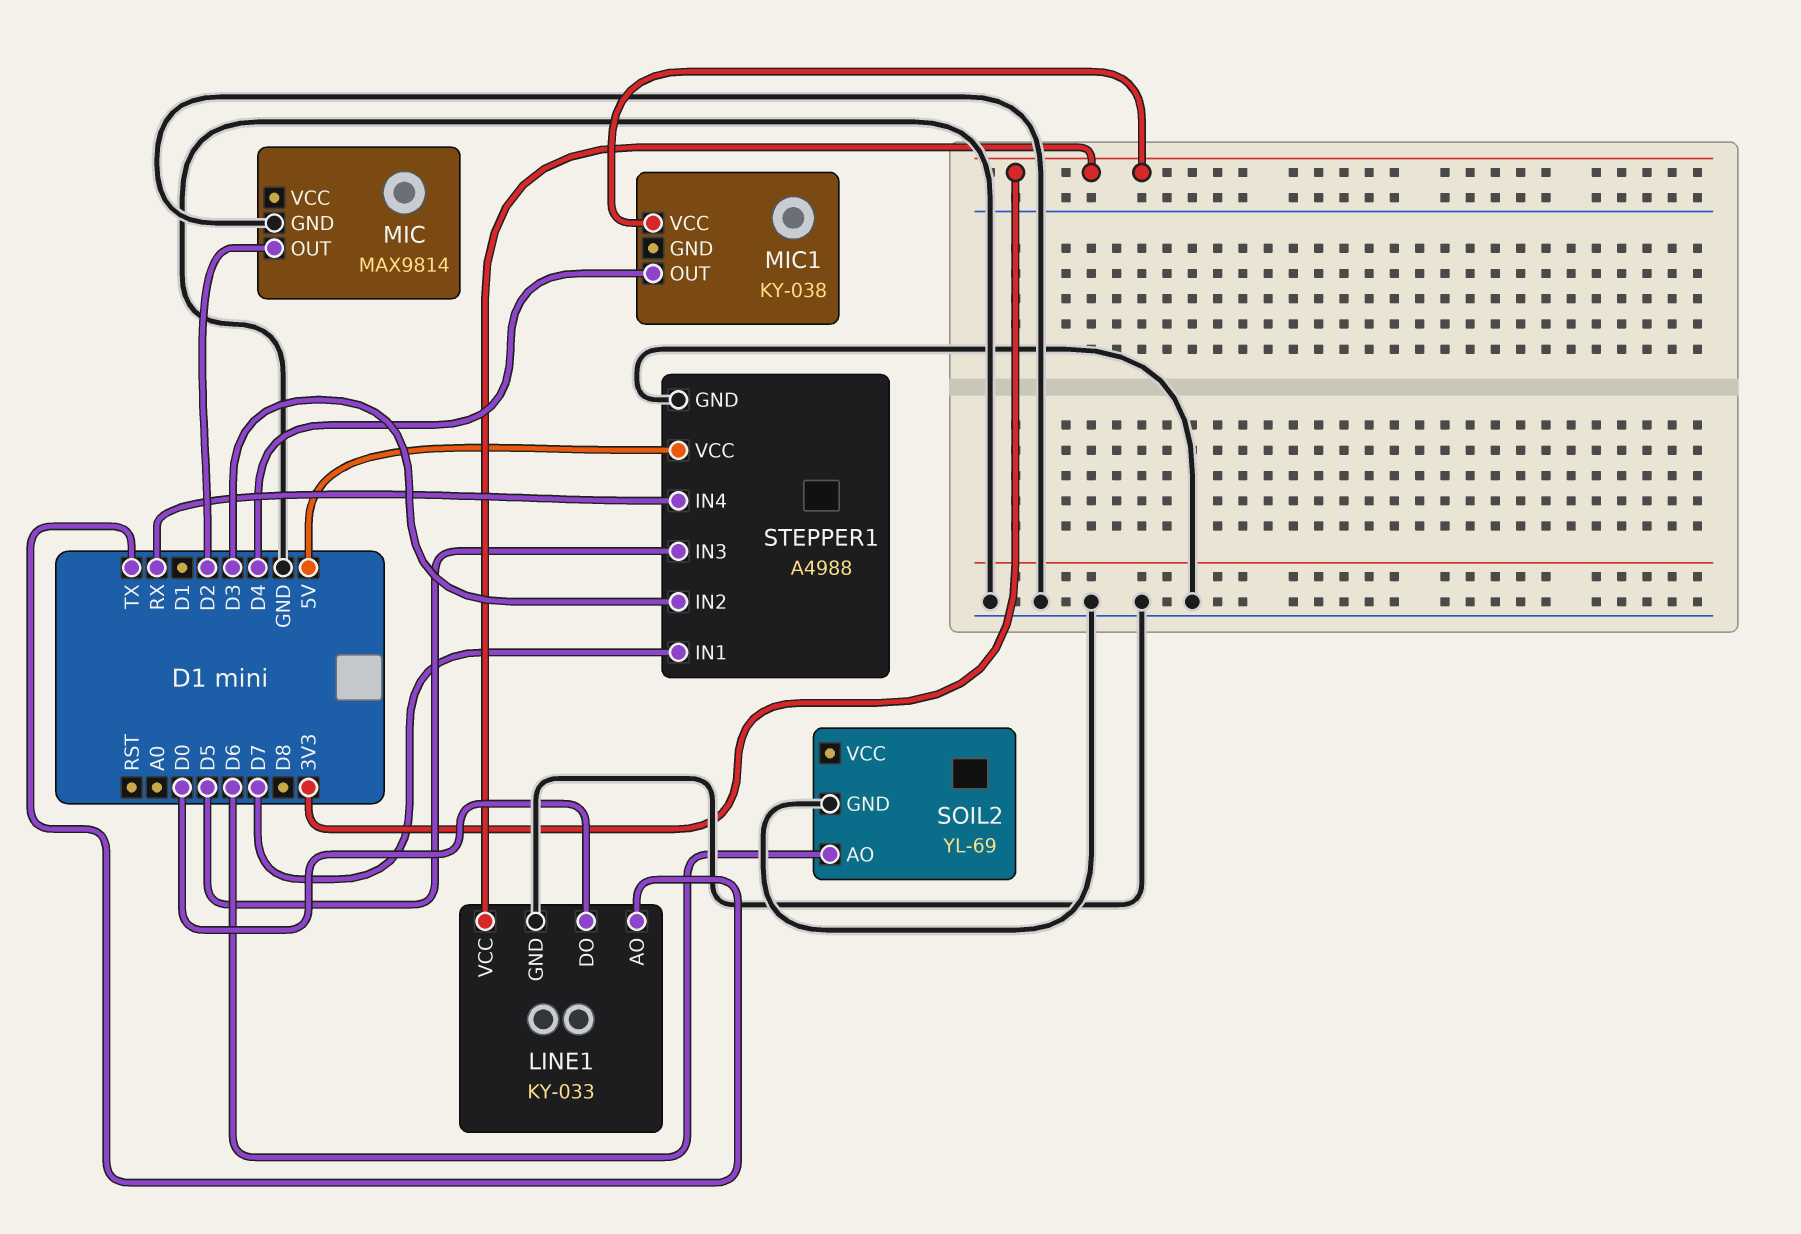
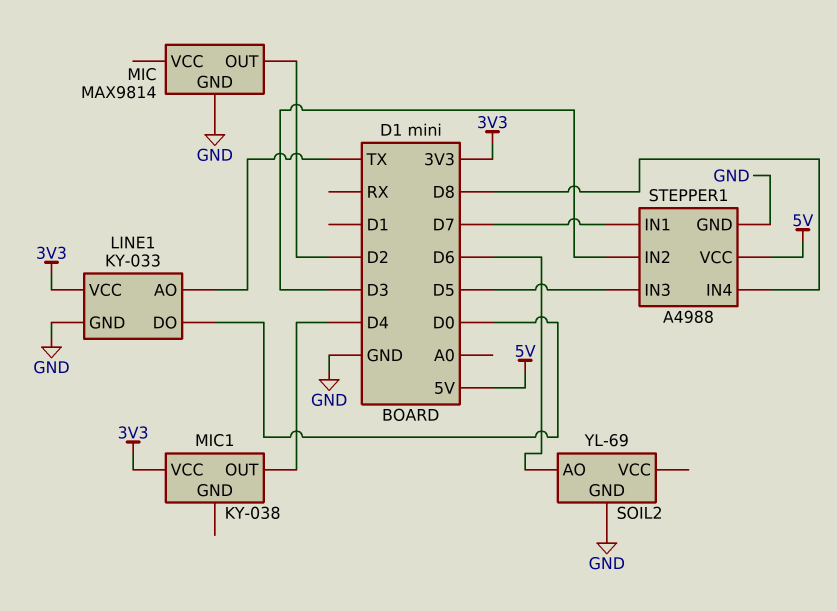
STEPPER1 pin IN4: RX -> D8

